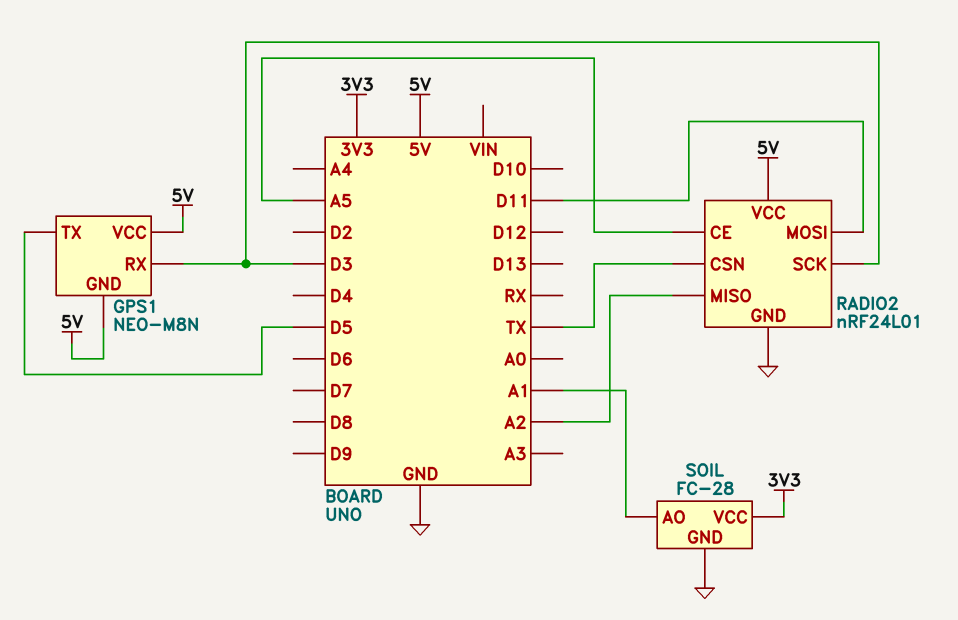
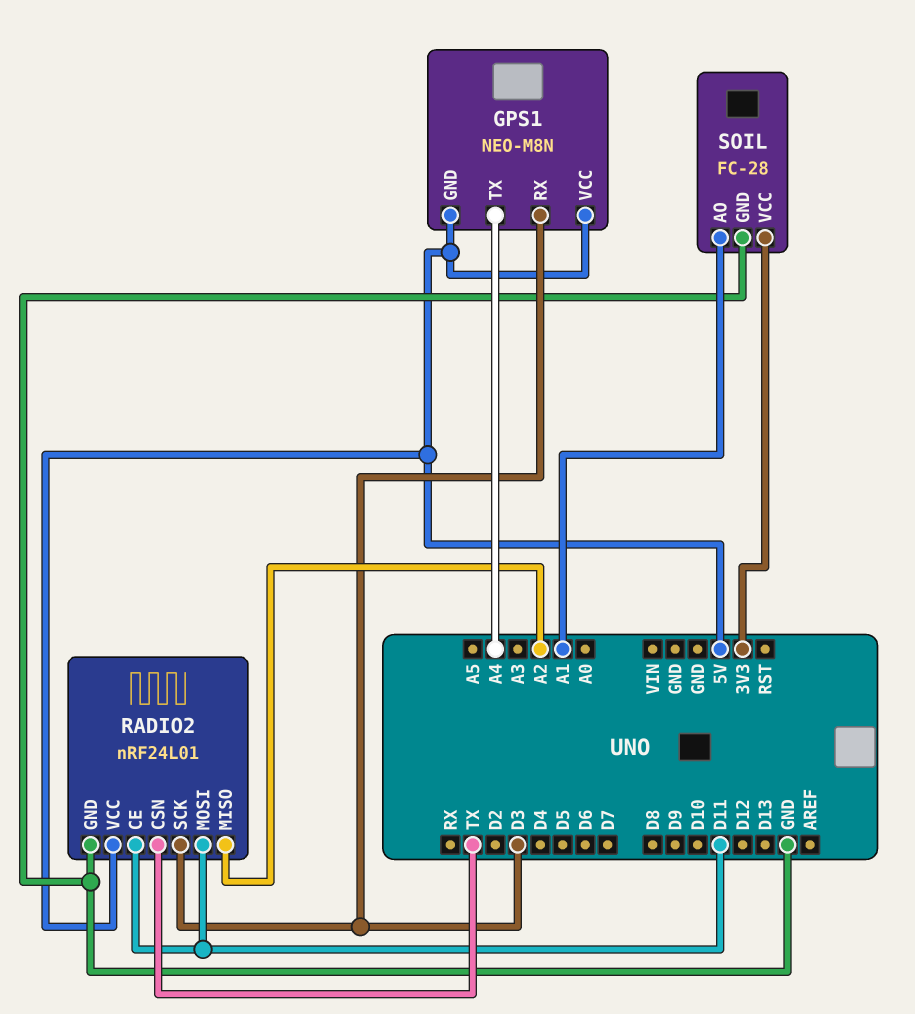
GPS1 pin TX: D5 -> A4
RADIO2 pin CE: A5 -> D11

